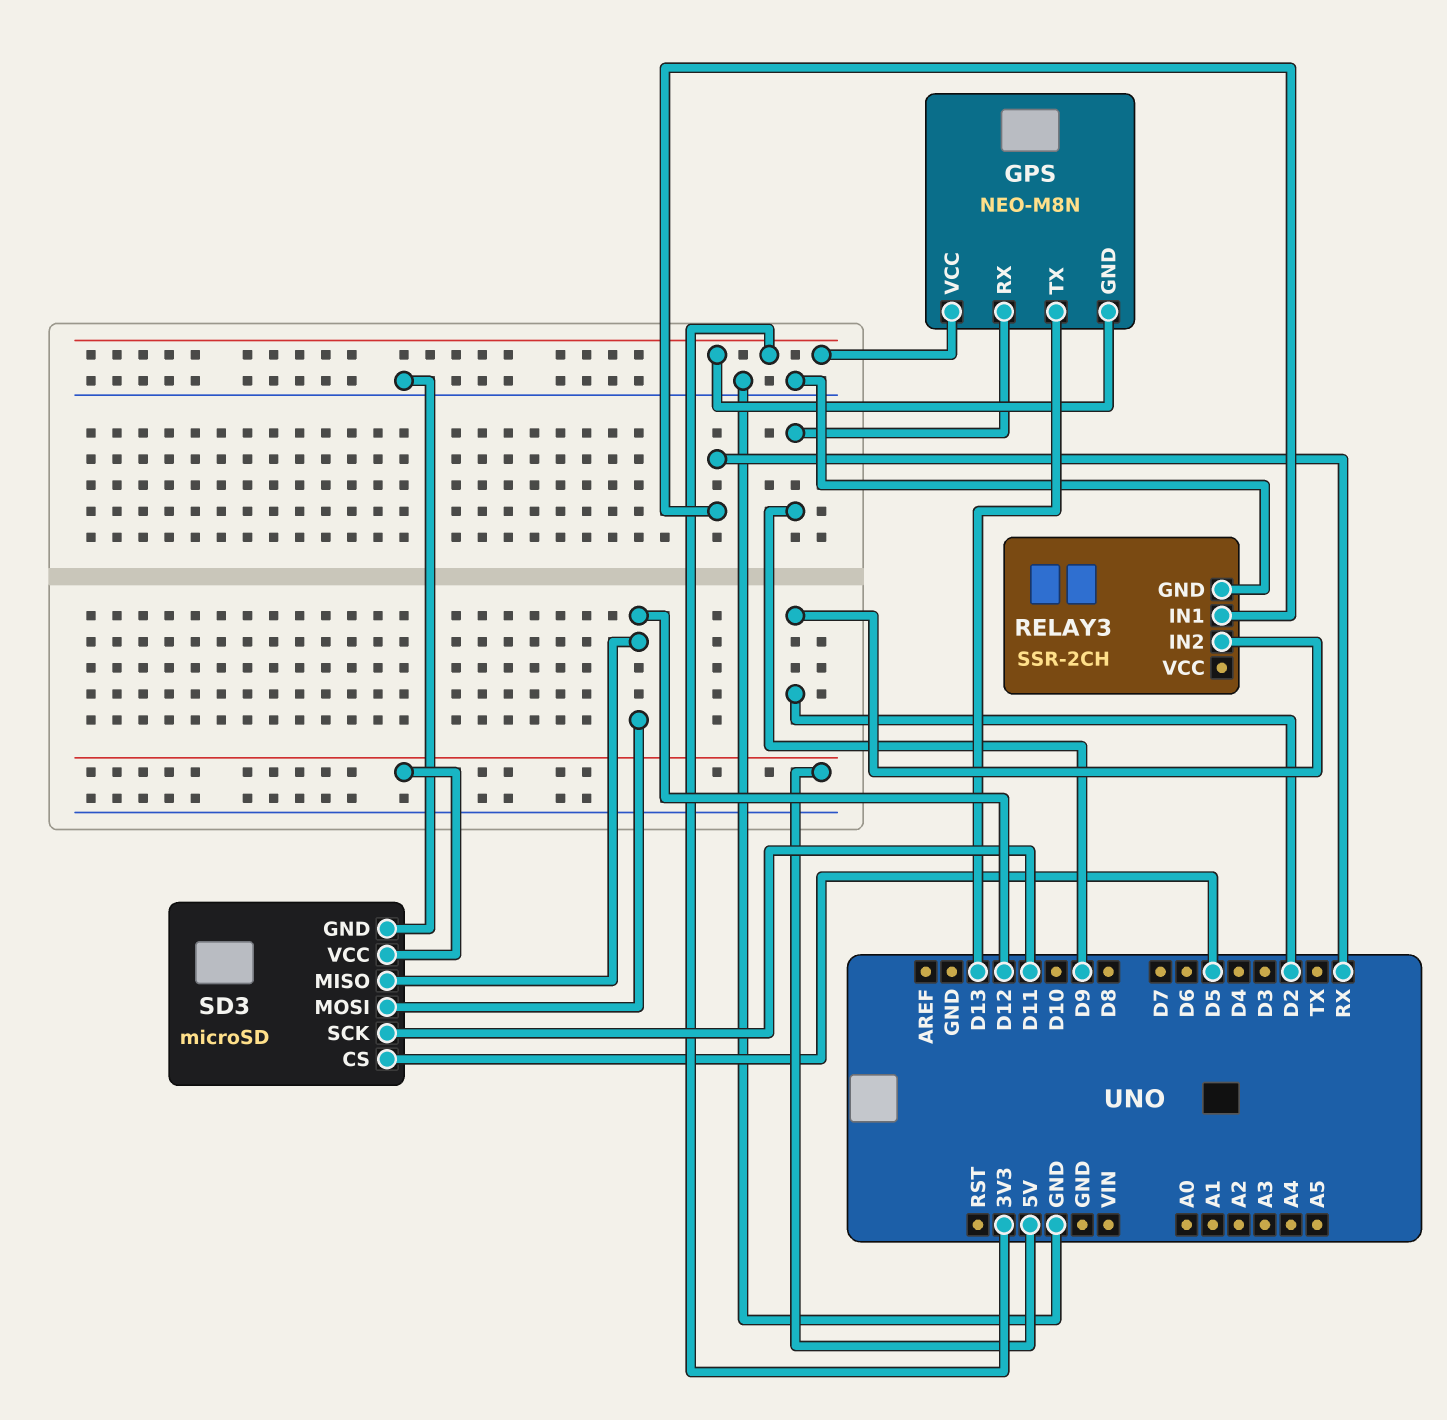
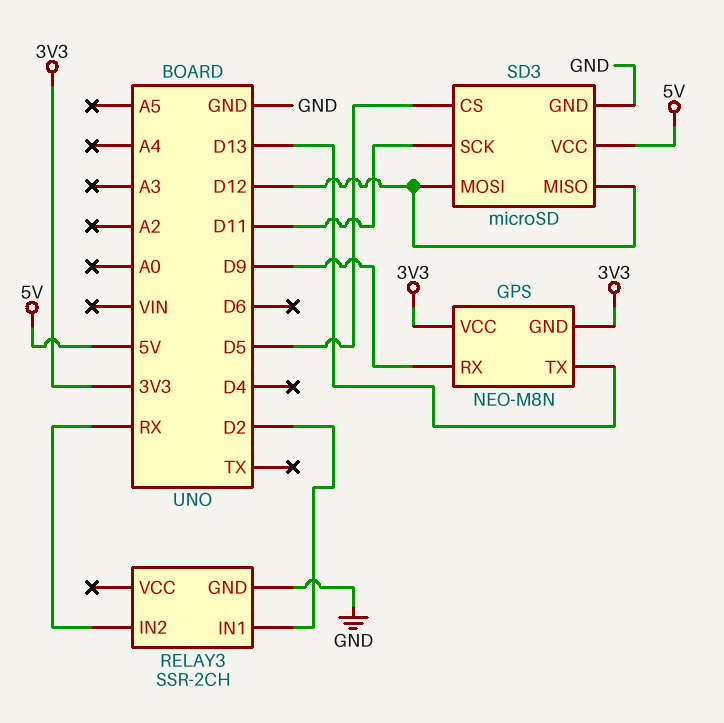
RELAY3 pin IN1: RX -> D2
RELAY3 pin IN2: D2 -> RX

